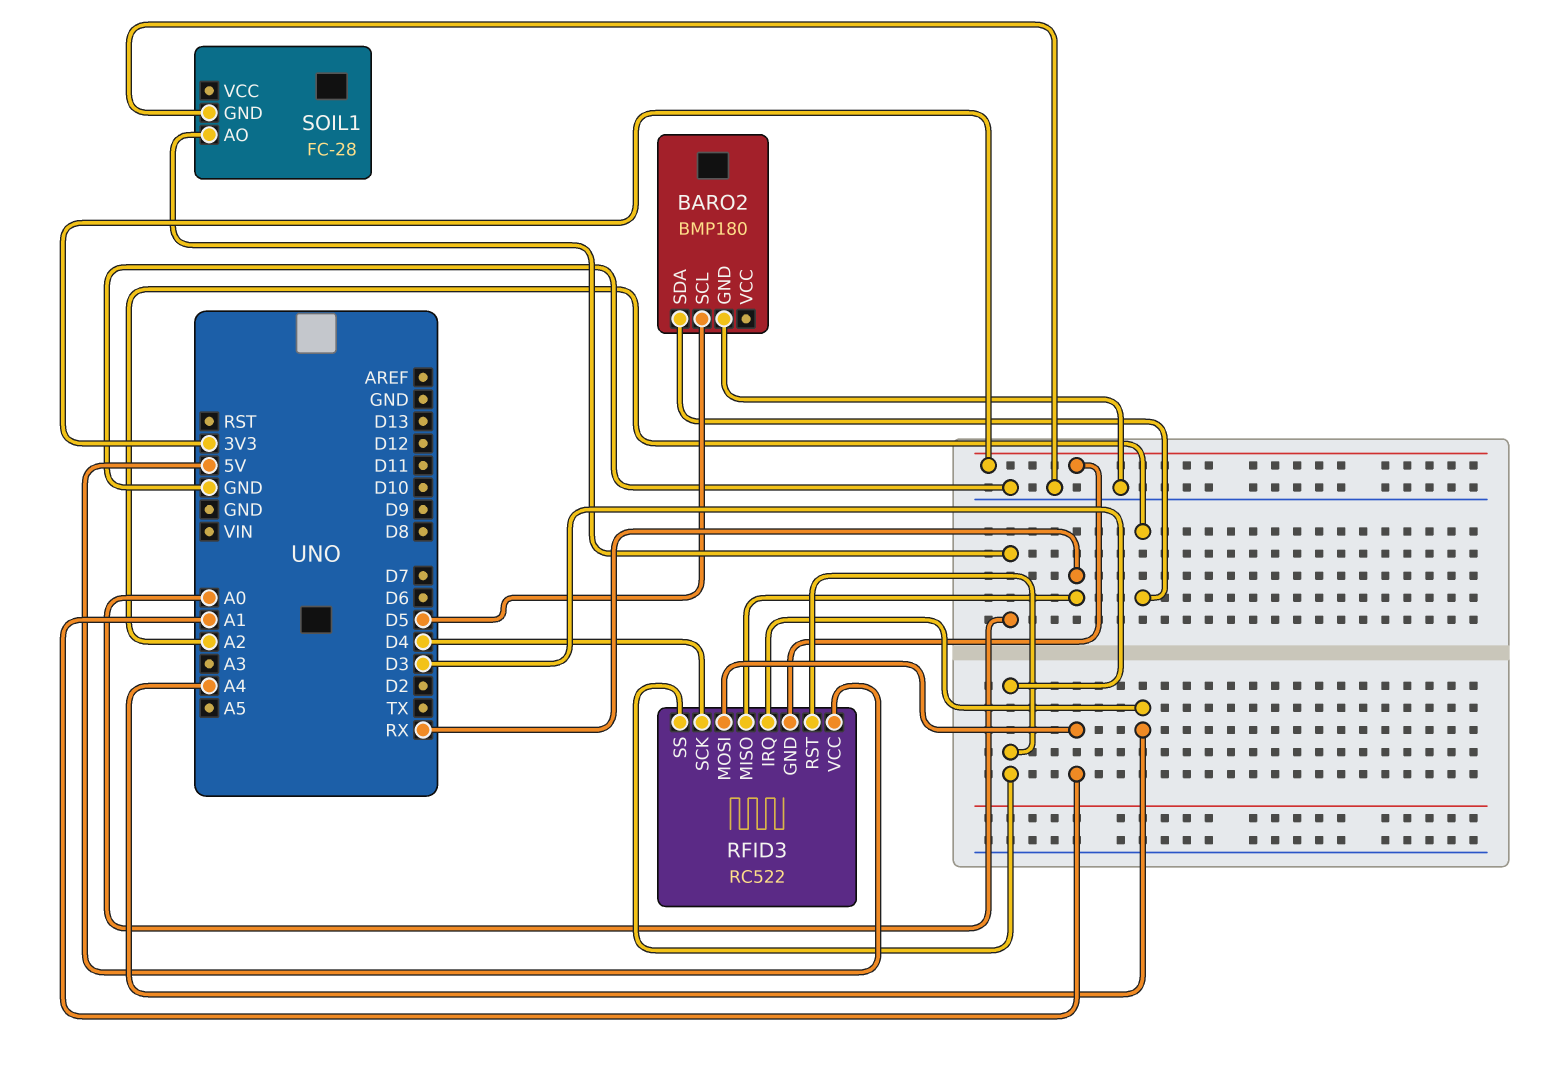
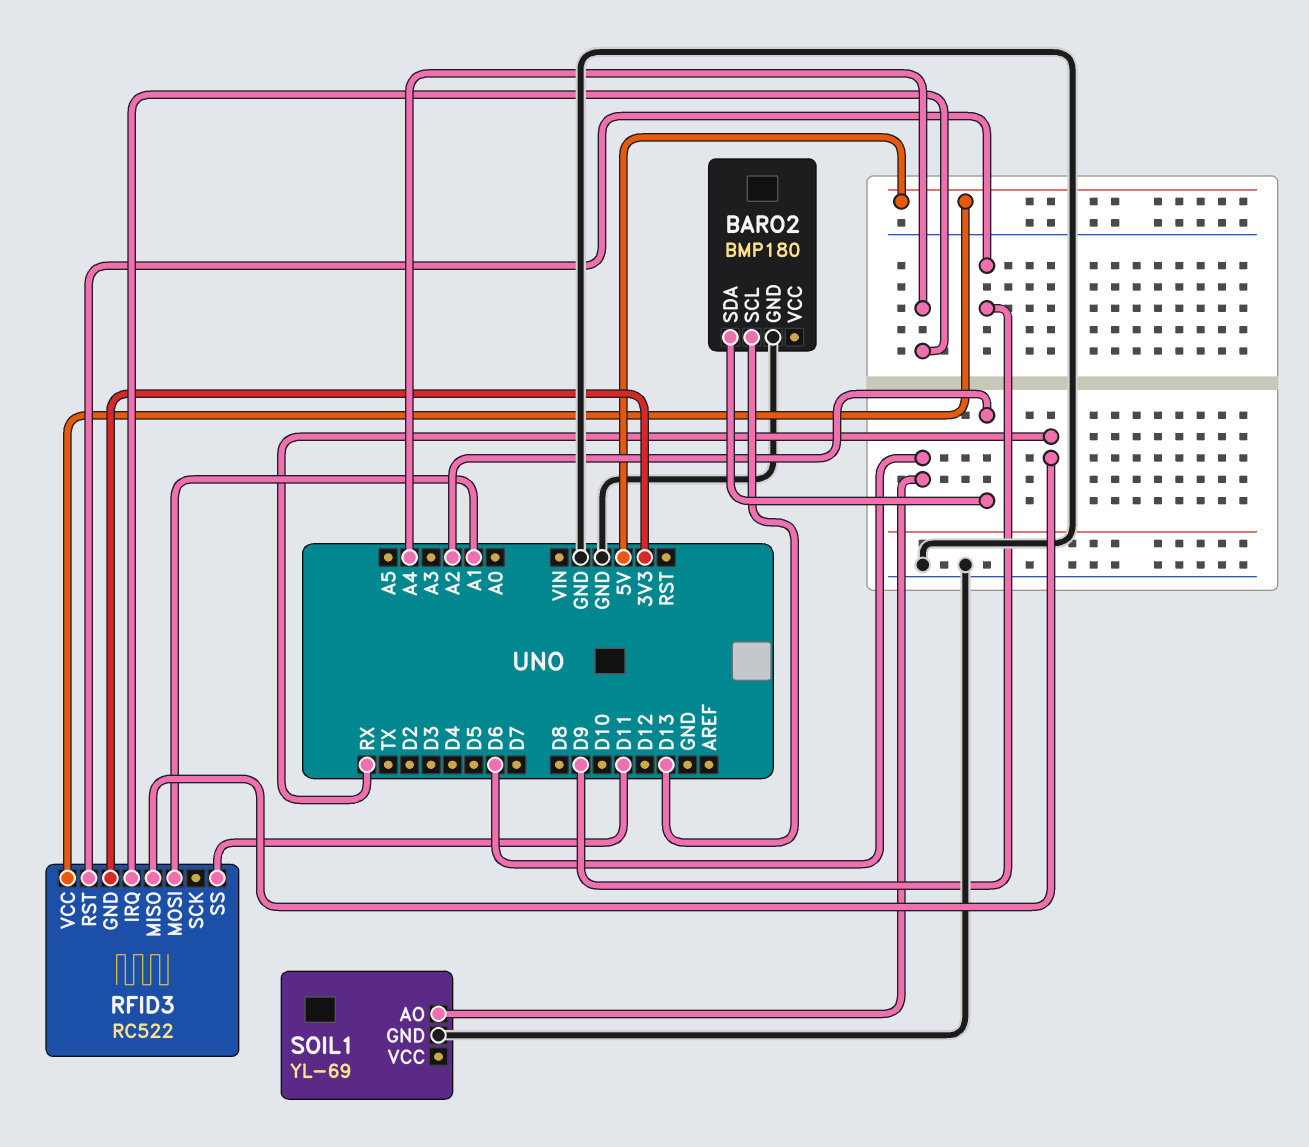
BARO2 pin SCL: D5 -> D13
RFID3 pin RST: D3 -> D9
RFID3 pin SCK: D4 -> none
RFID3 pin SS: D3 -> D11
SOIL1: FC-28 -> YL-69
SOIL1 pin AO: A0 -> D6

